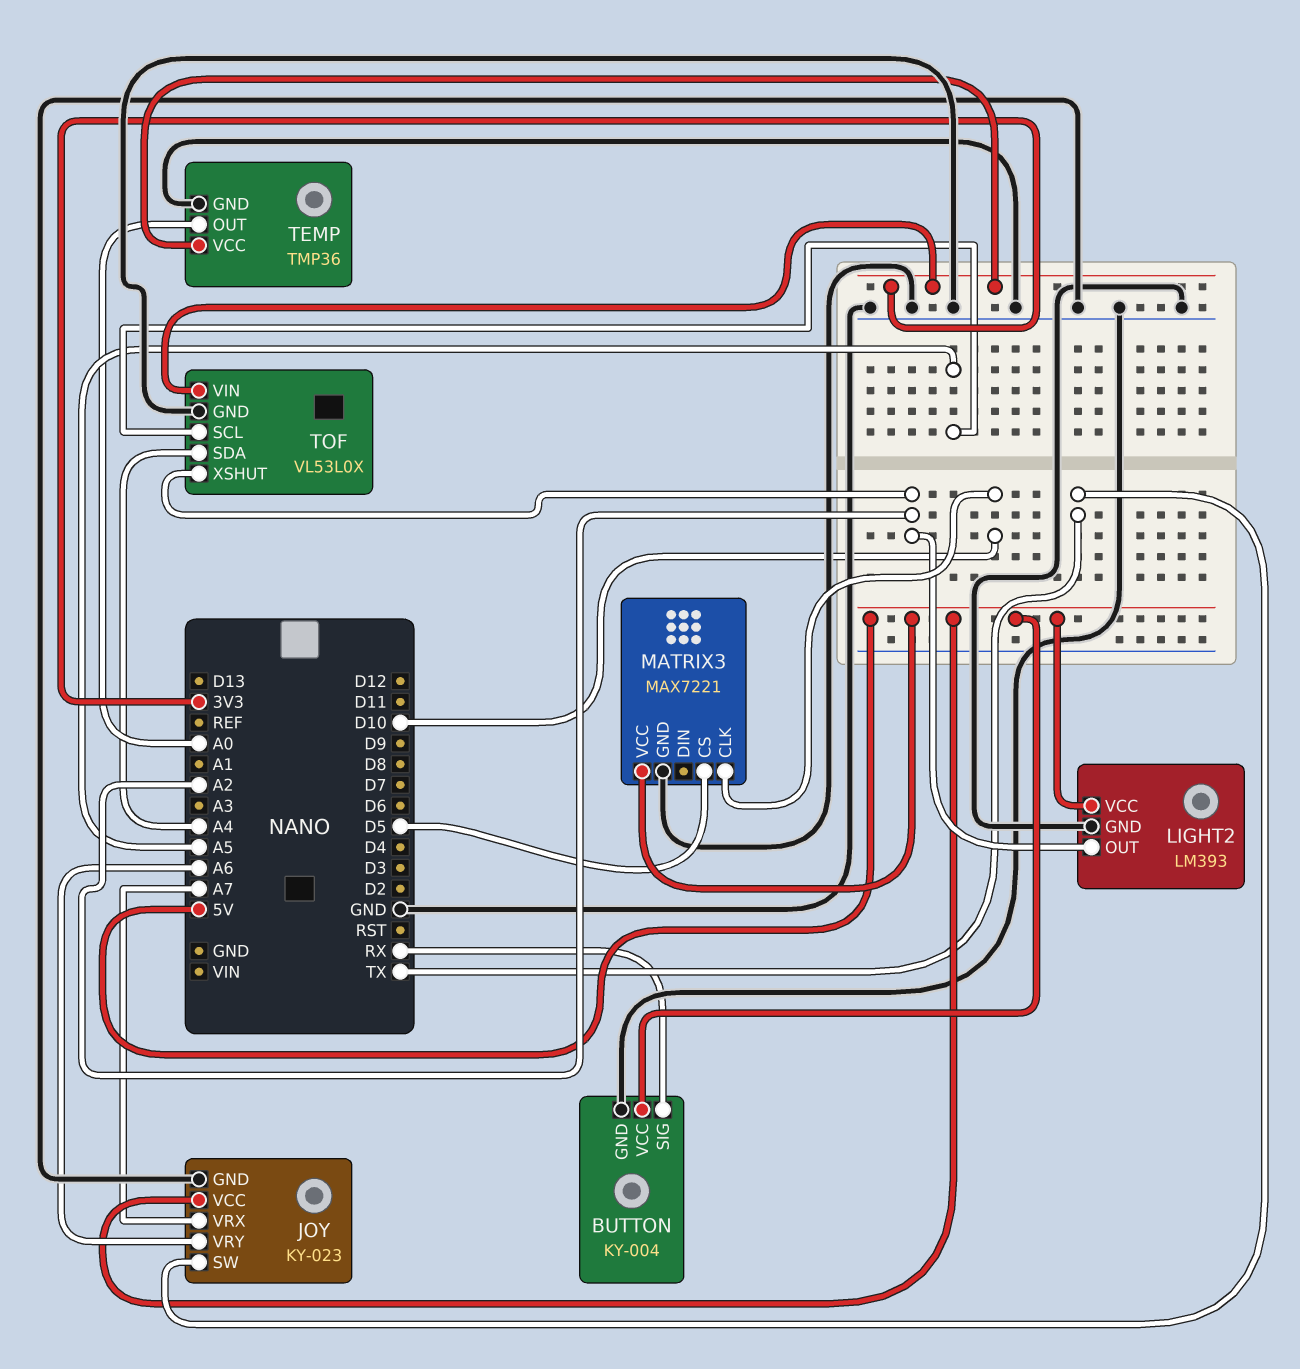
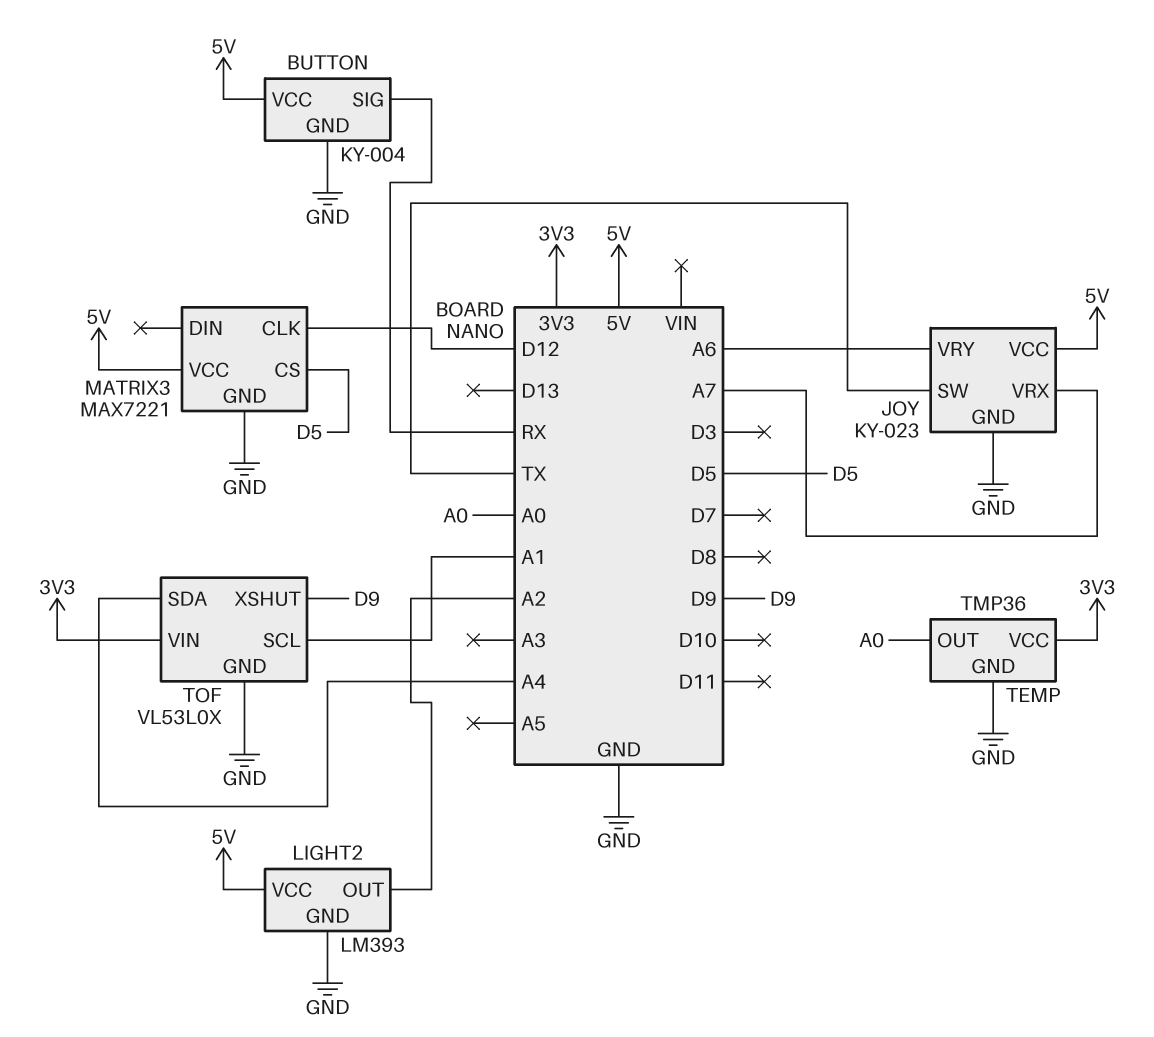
MATRIX3 pin CLK: D10 -> D12
TOF pin SCL: A5 -> A1
TOF pin XSHUT: A2 -> D9

